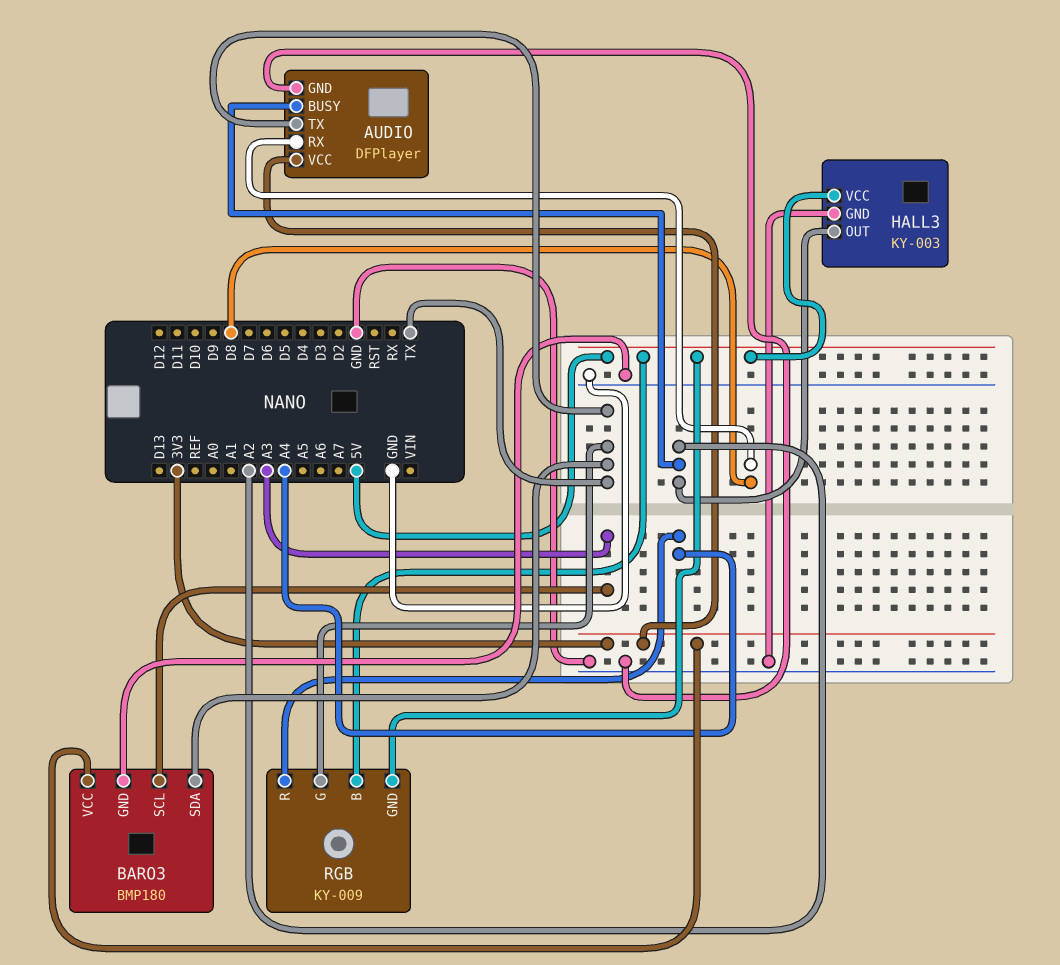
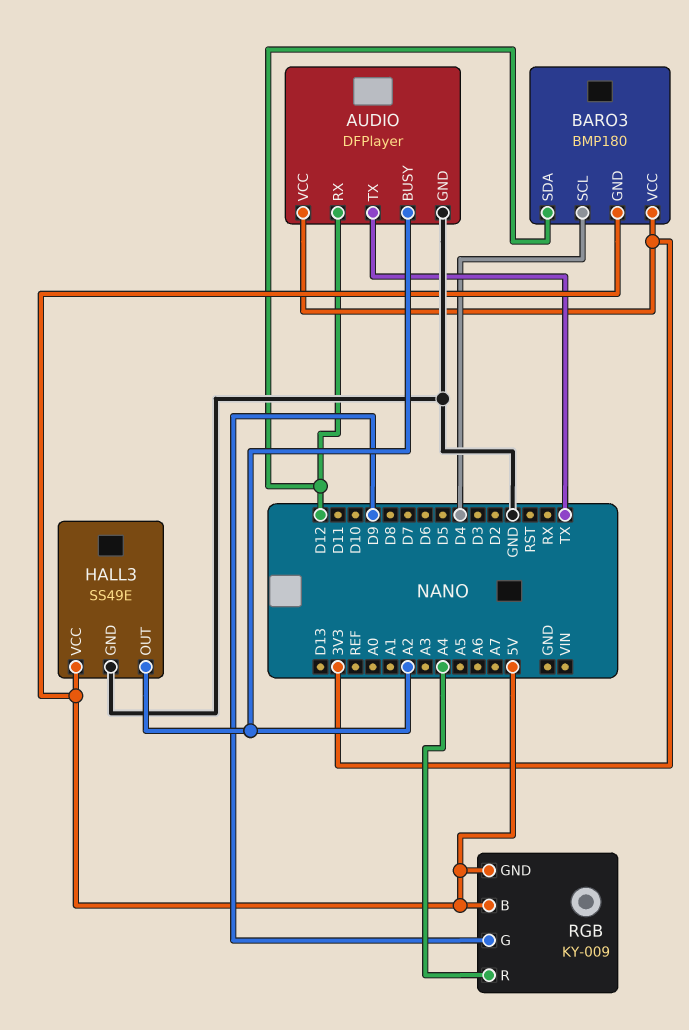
AUDIO pin RX: D8 -> D12
BARO3 pin GND: GND -> 5V
BARO3 pin SCL: A3 -> D4
BARO3 pin SDA: TX -> D12
HALL3: KY-003 -> SS49E
RGB pin G: TX -> D9

